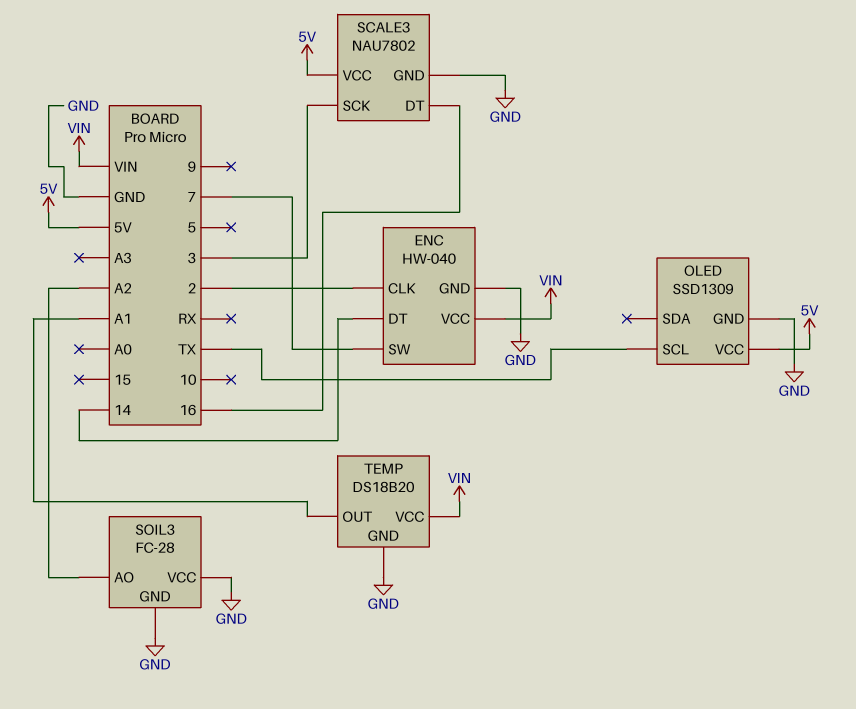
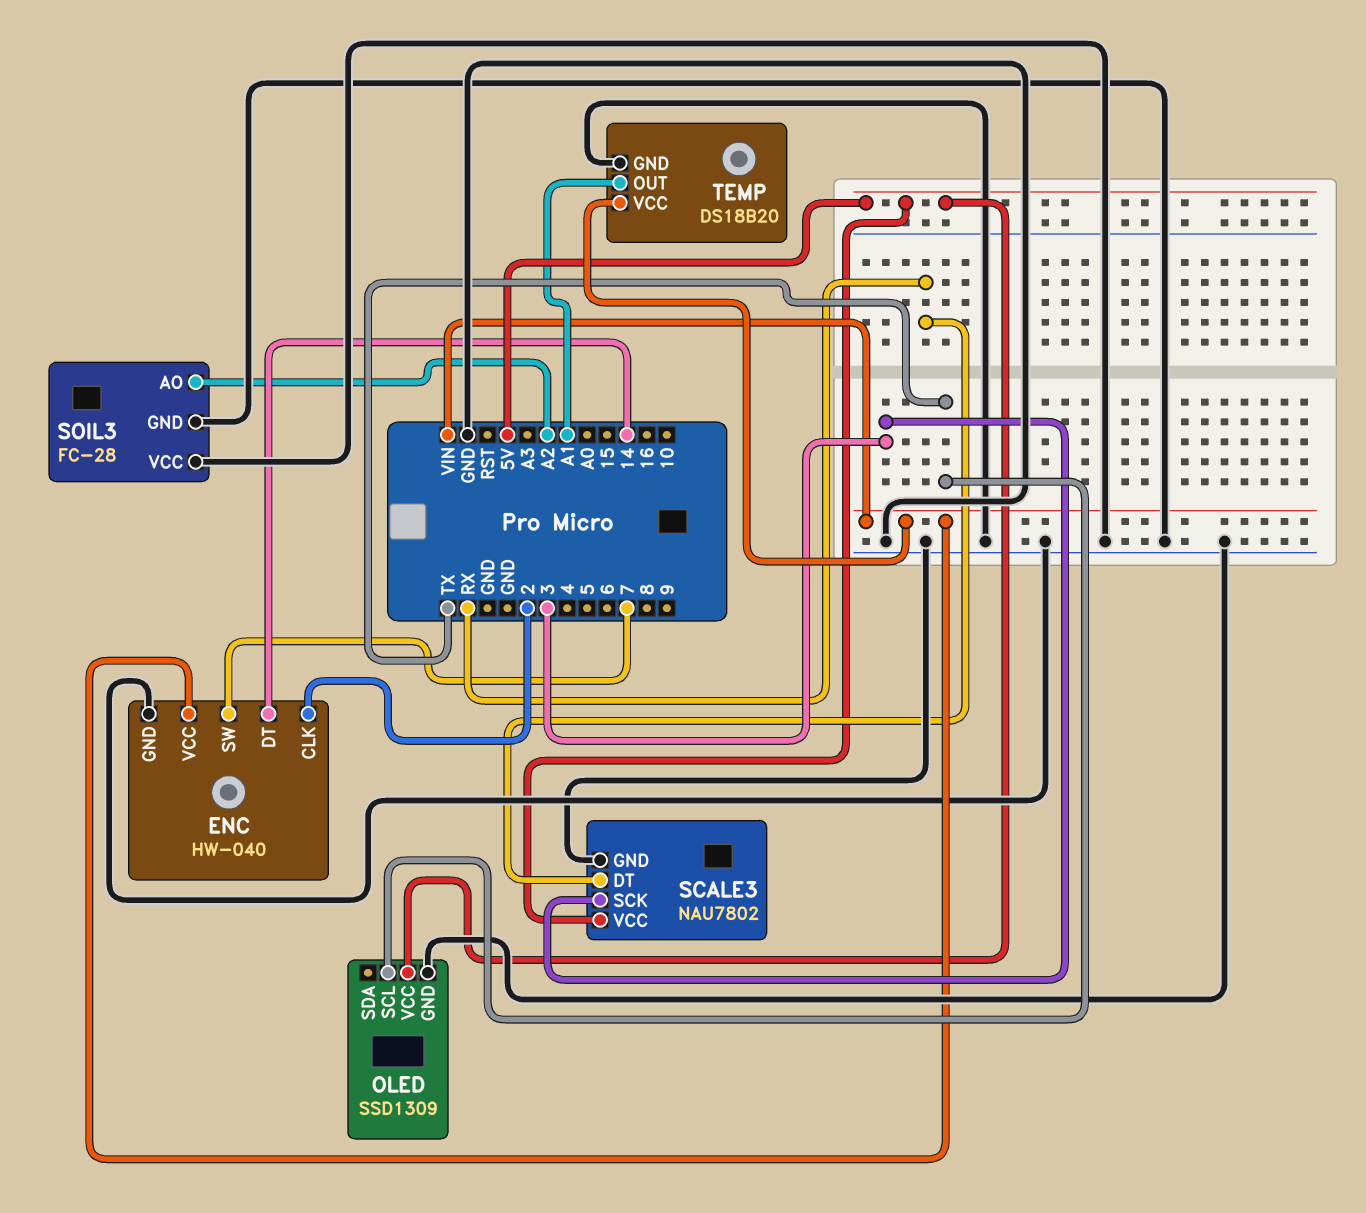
SCALE3 pin DT: 16 -> RX

